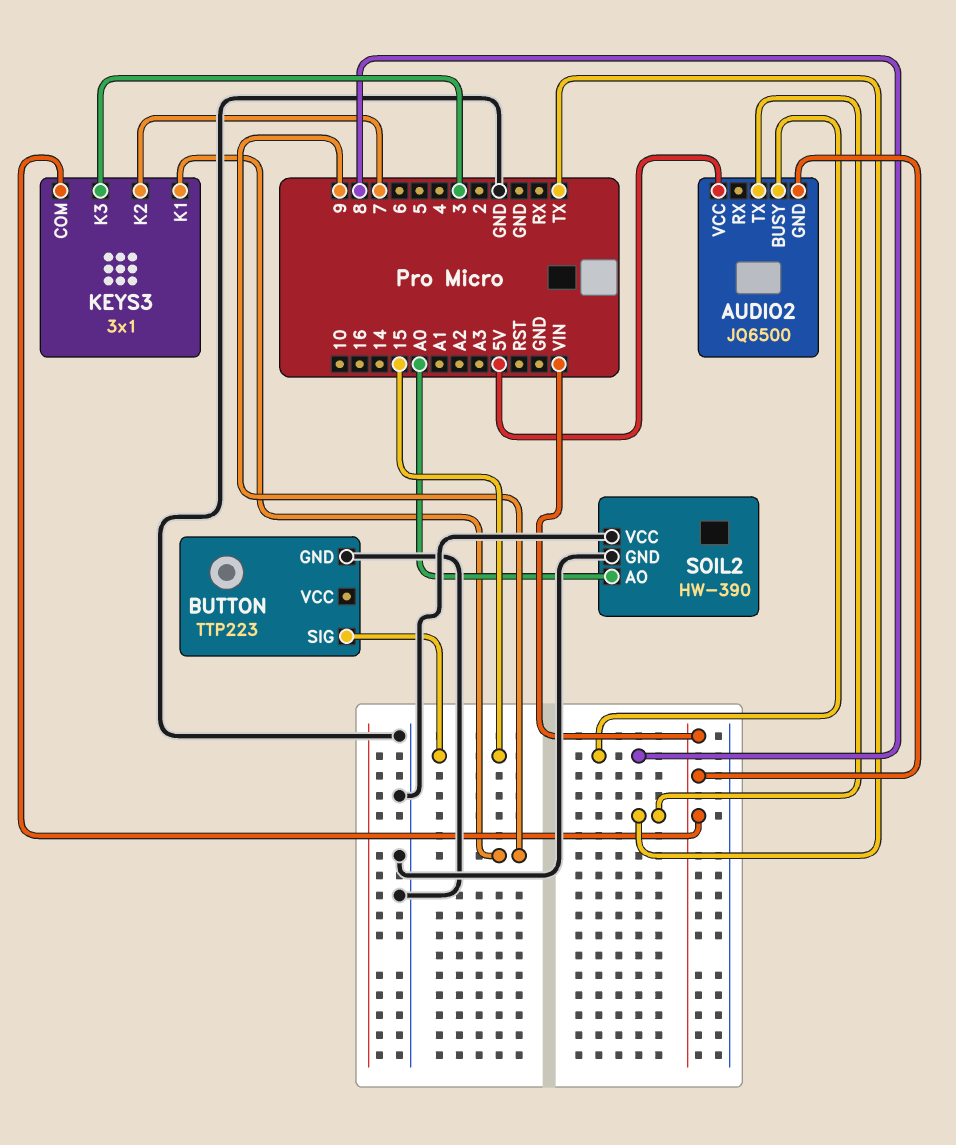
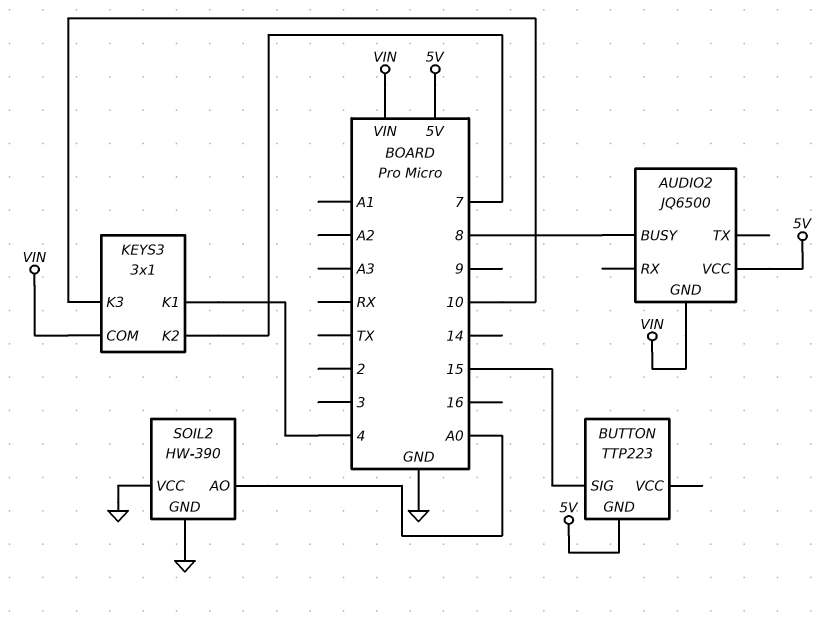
AUDIO2 pin TX: TX -> none
BUTTON pin GND: GND -> 5V
KEYS3 pin K1: 9 -> 4
KEYS3 pin K3: 3 -> 10

